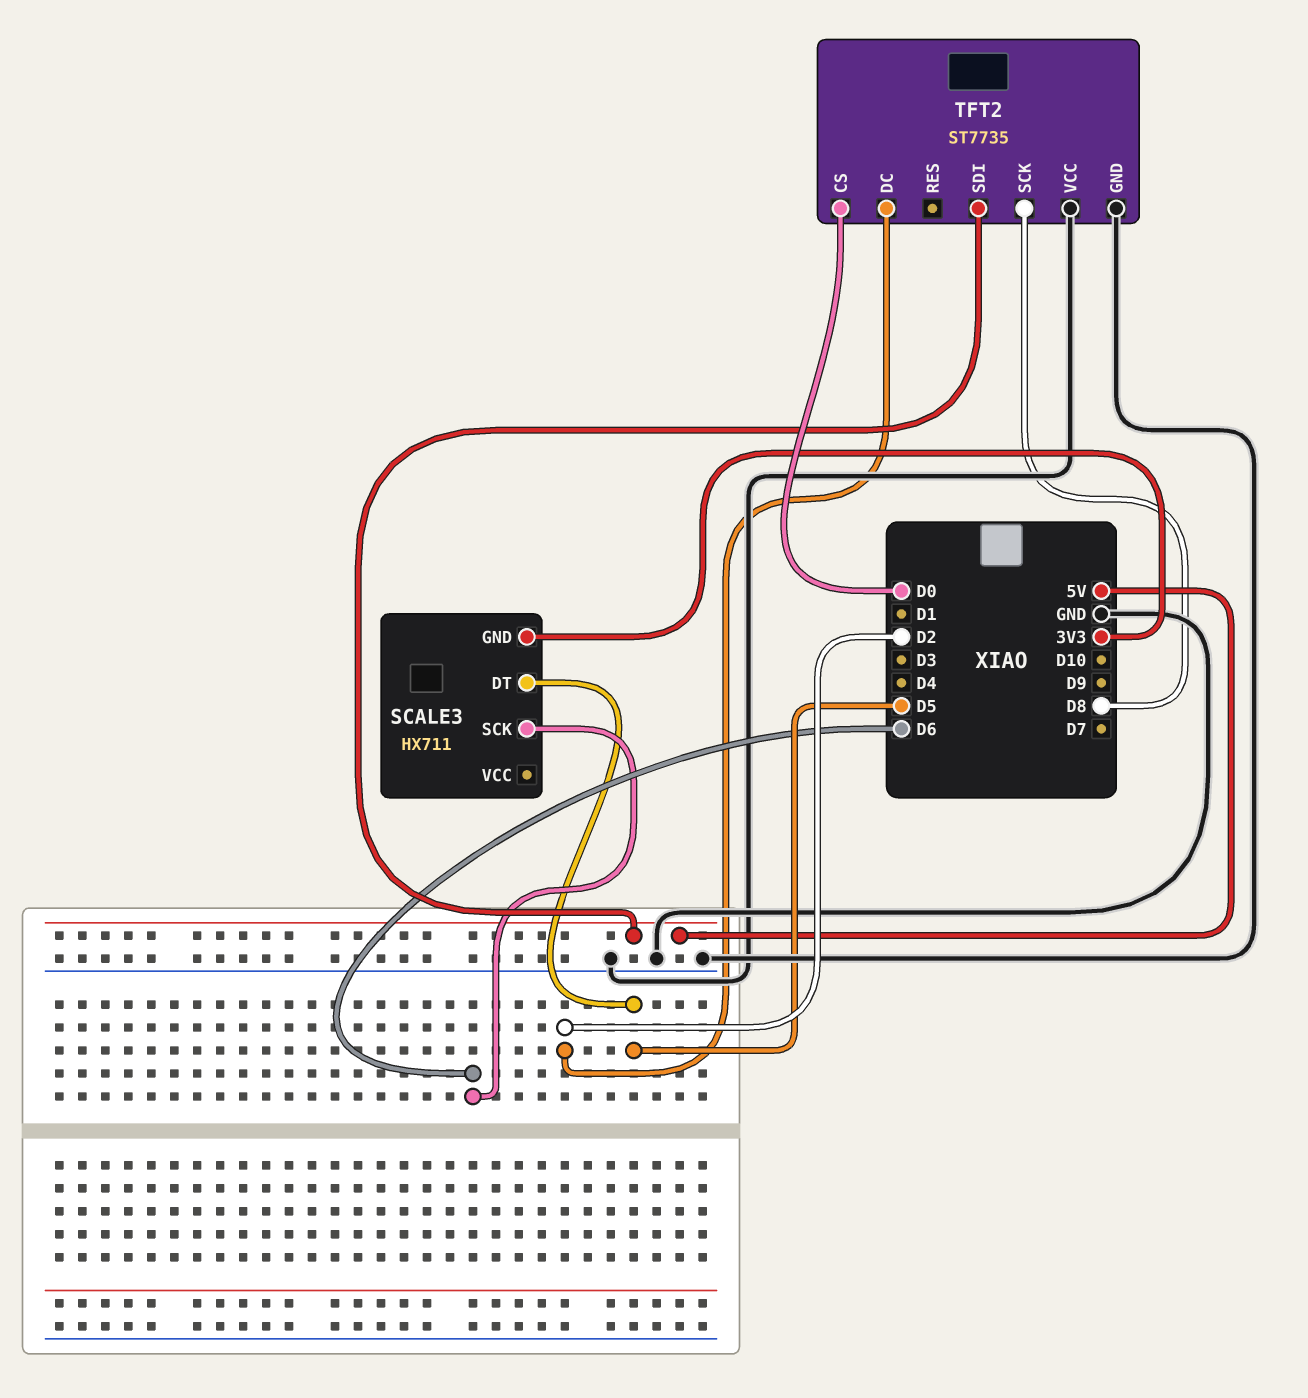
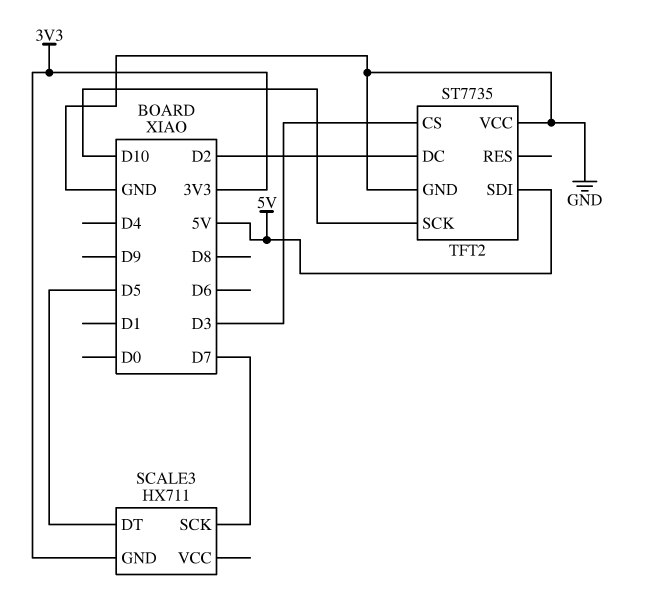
SCALE3 pin SCK: D6 -> D7
TFT2 pin CS: D0 -> D3
TFT2 pin SCK: D8 -> D10

